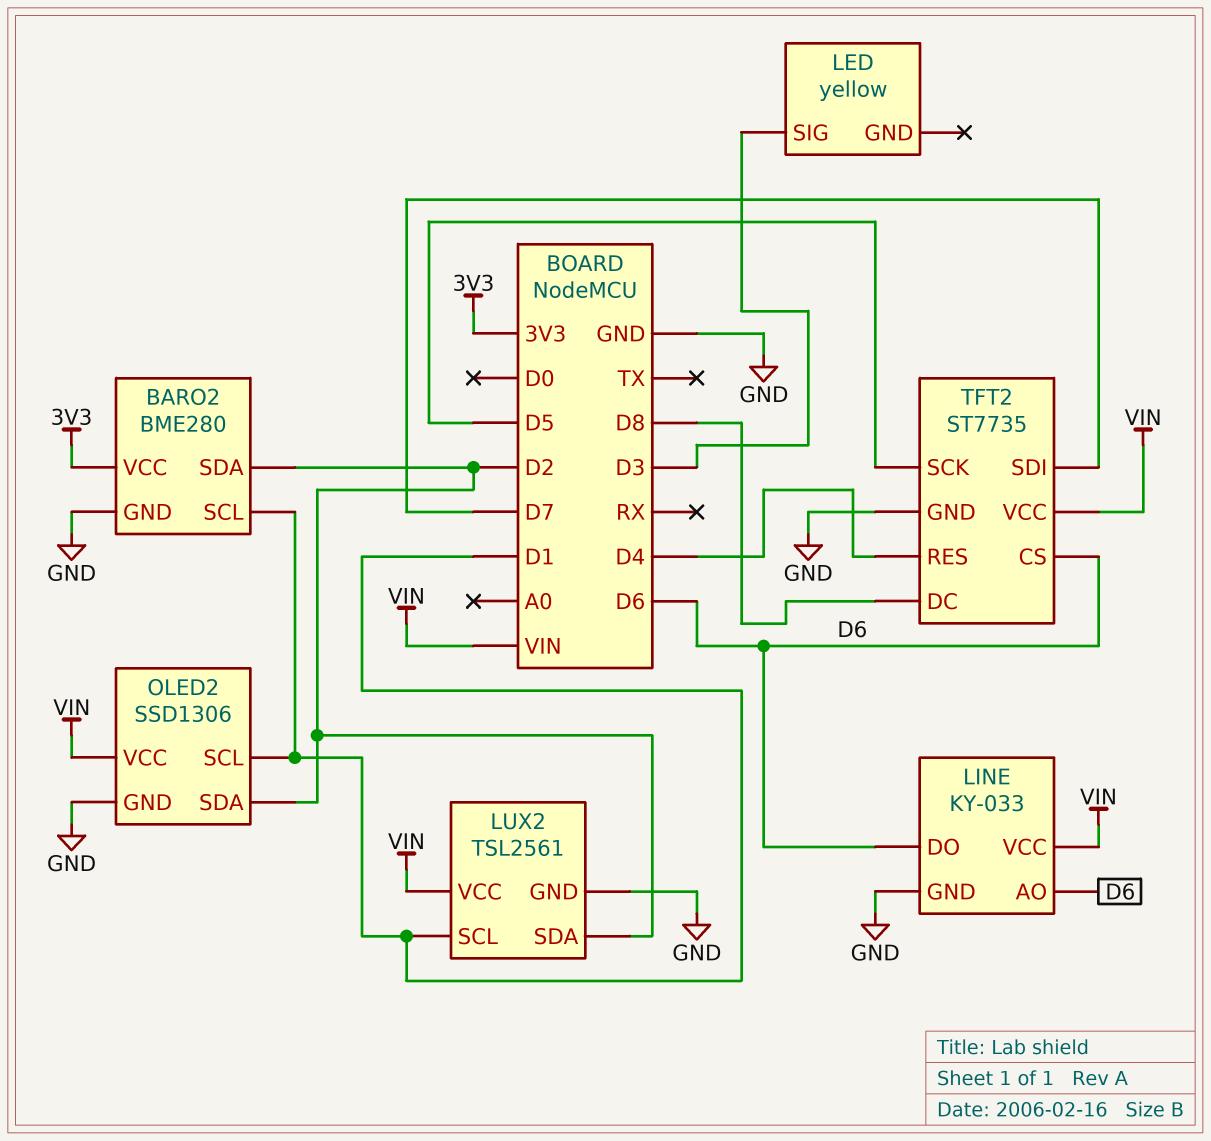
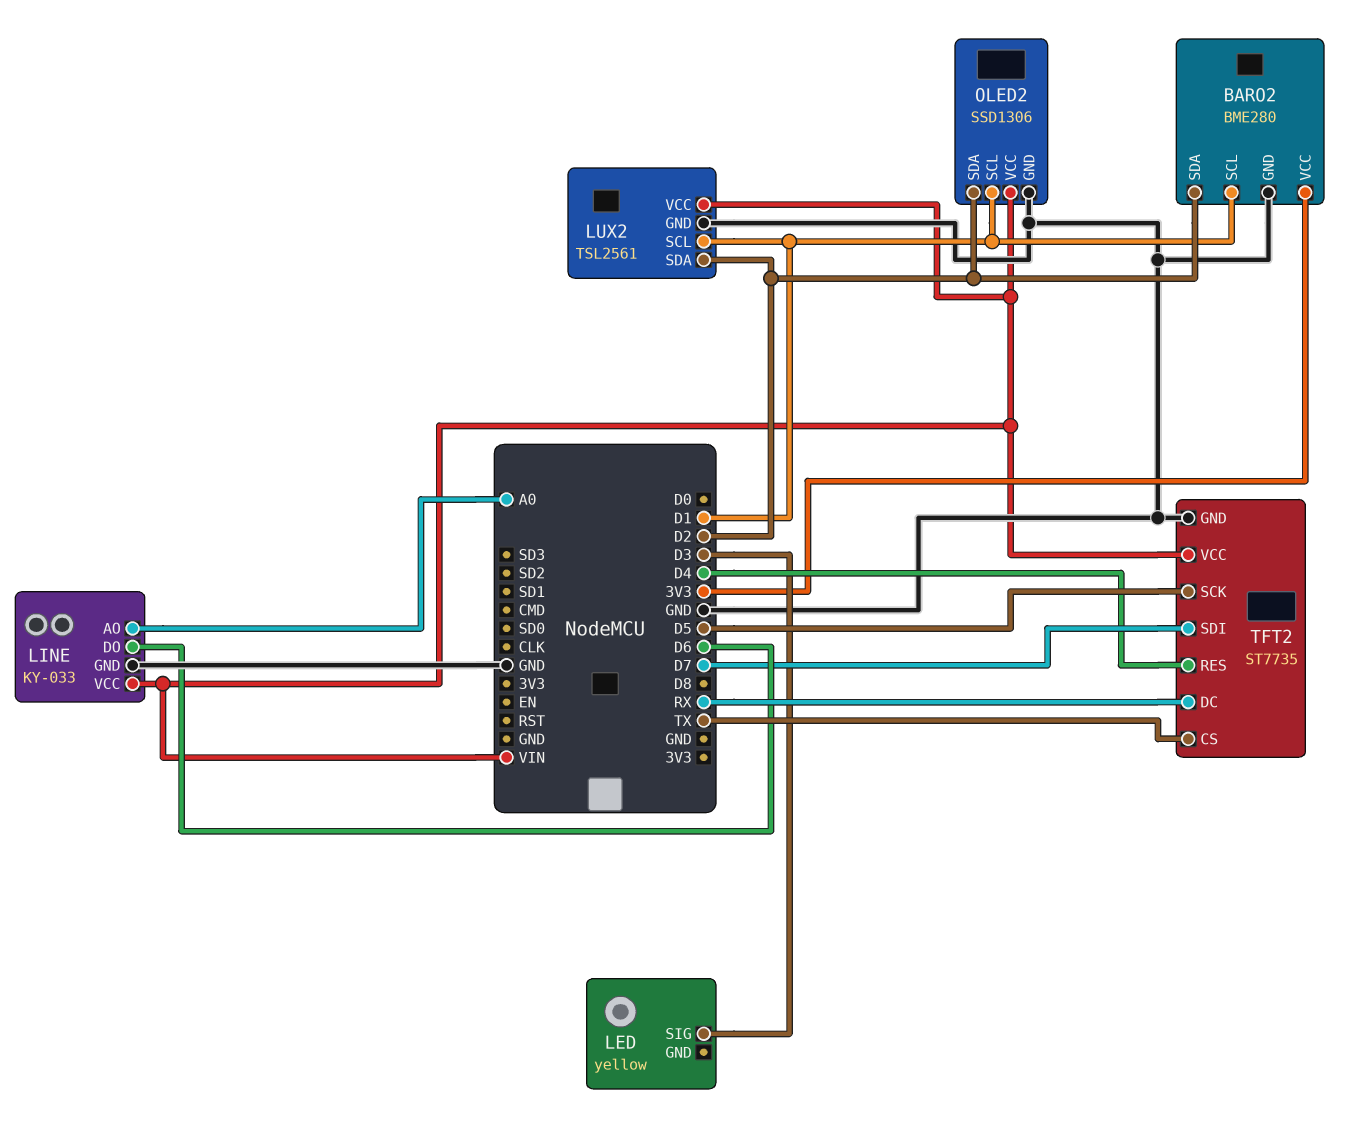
LINE pin AO: D6 -> A0
TFT2 pin CS: D6 -> TX
TFT2 pin DC: D8 -> RX

